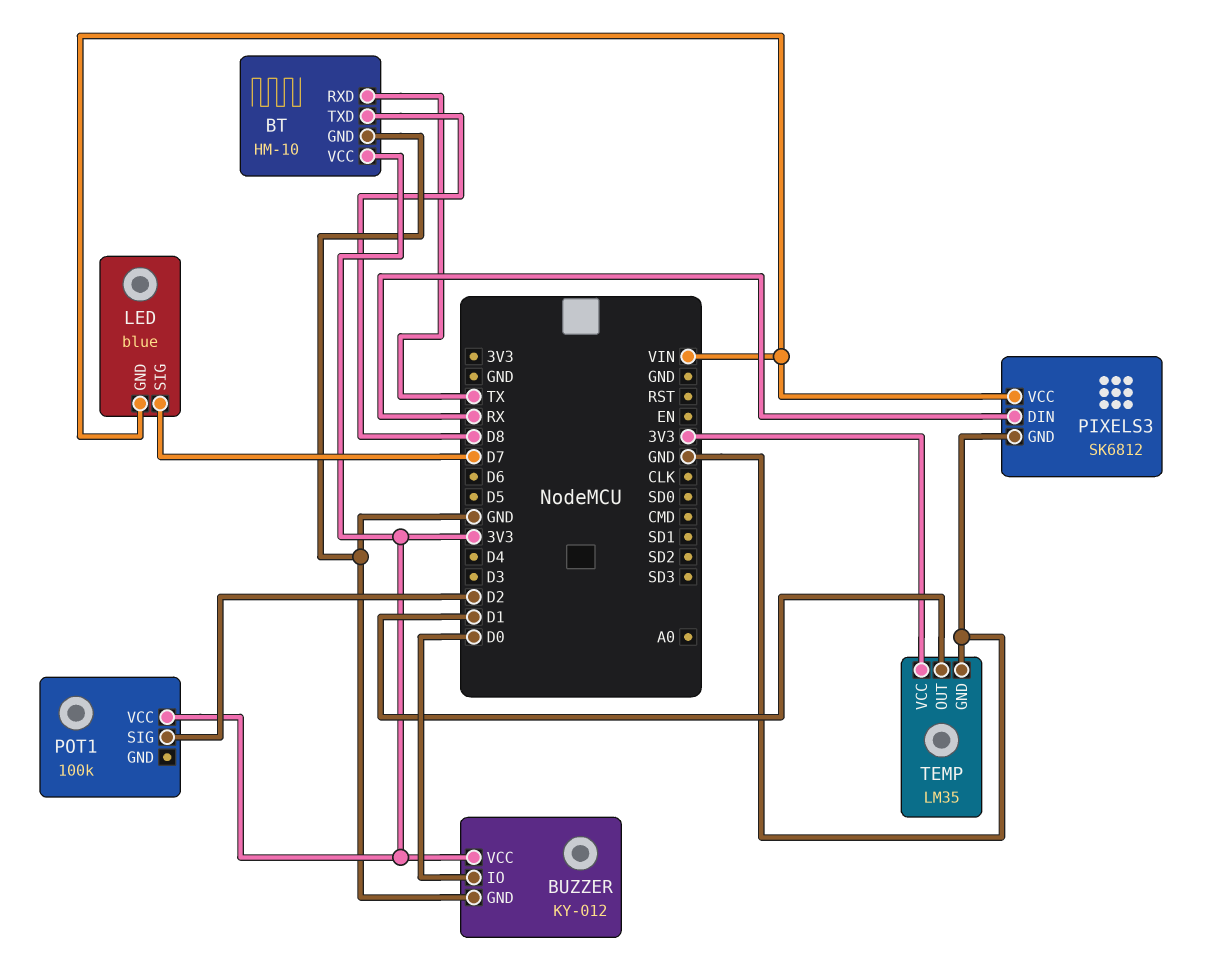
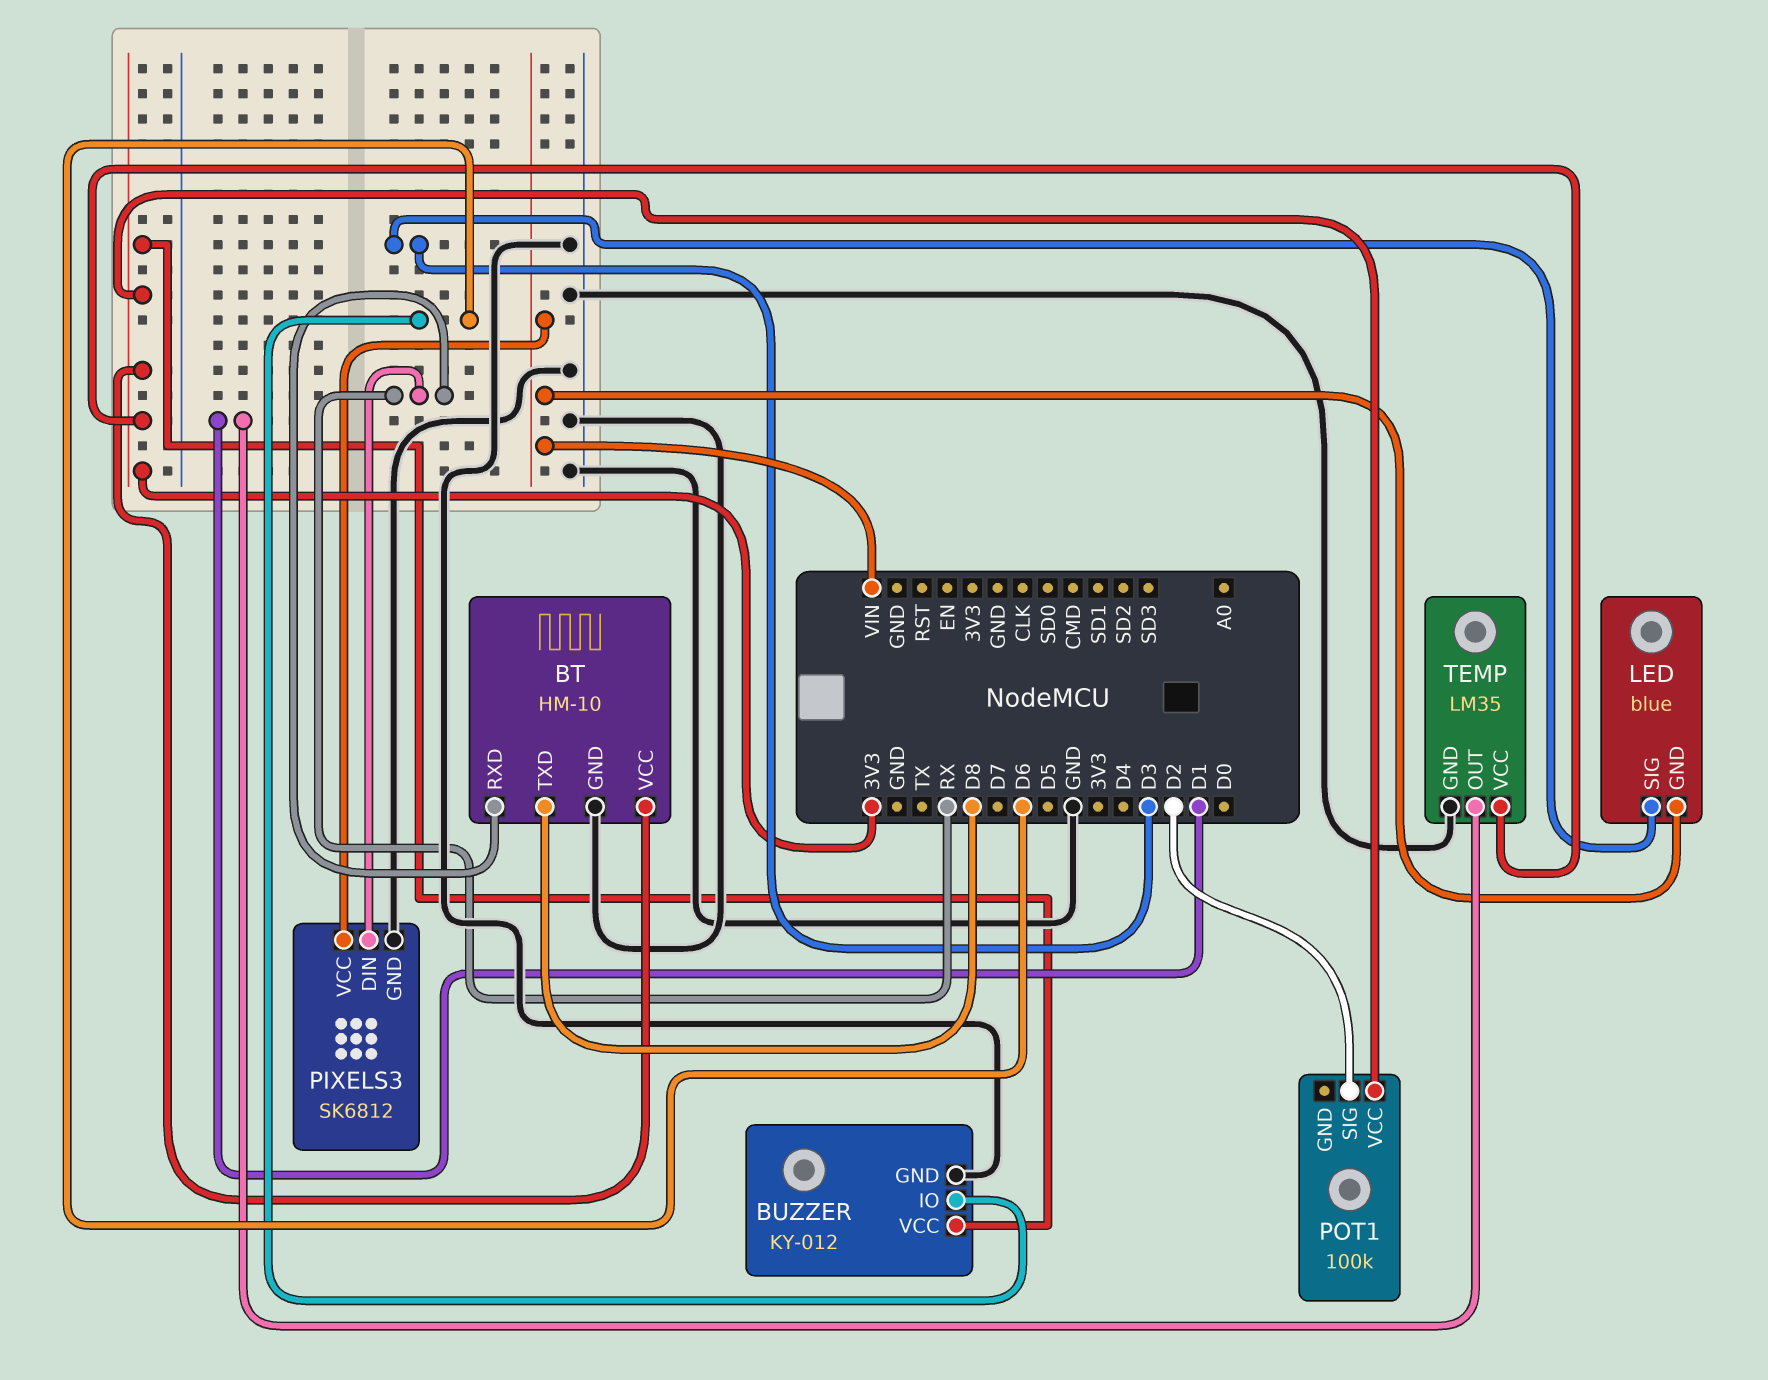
BT pin RXD: TX -> RX
BUZZER pin IO: D0 -> D6
LED pin SIG: D7 -> D3

